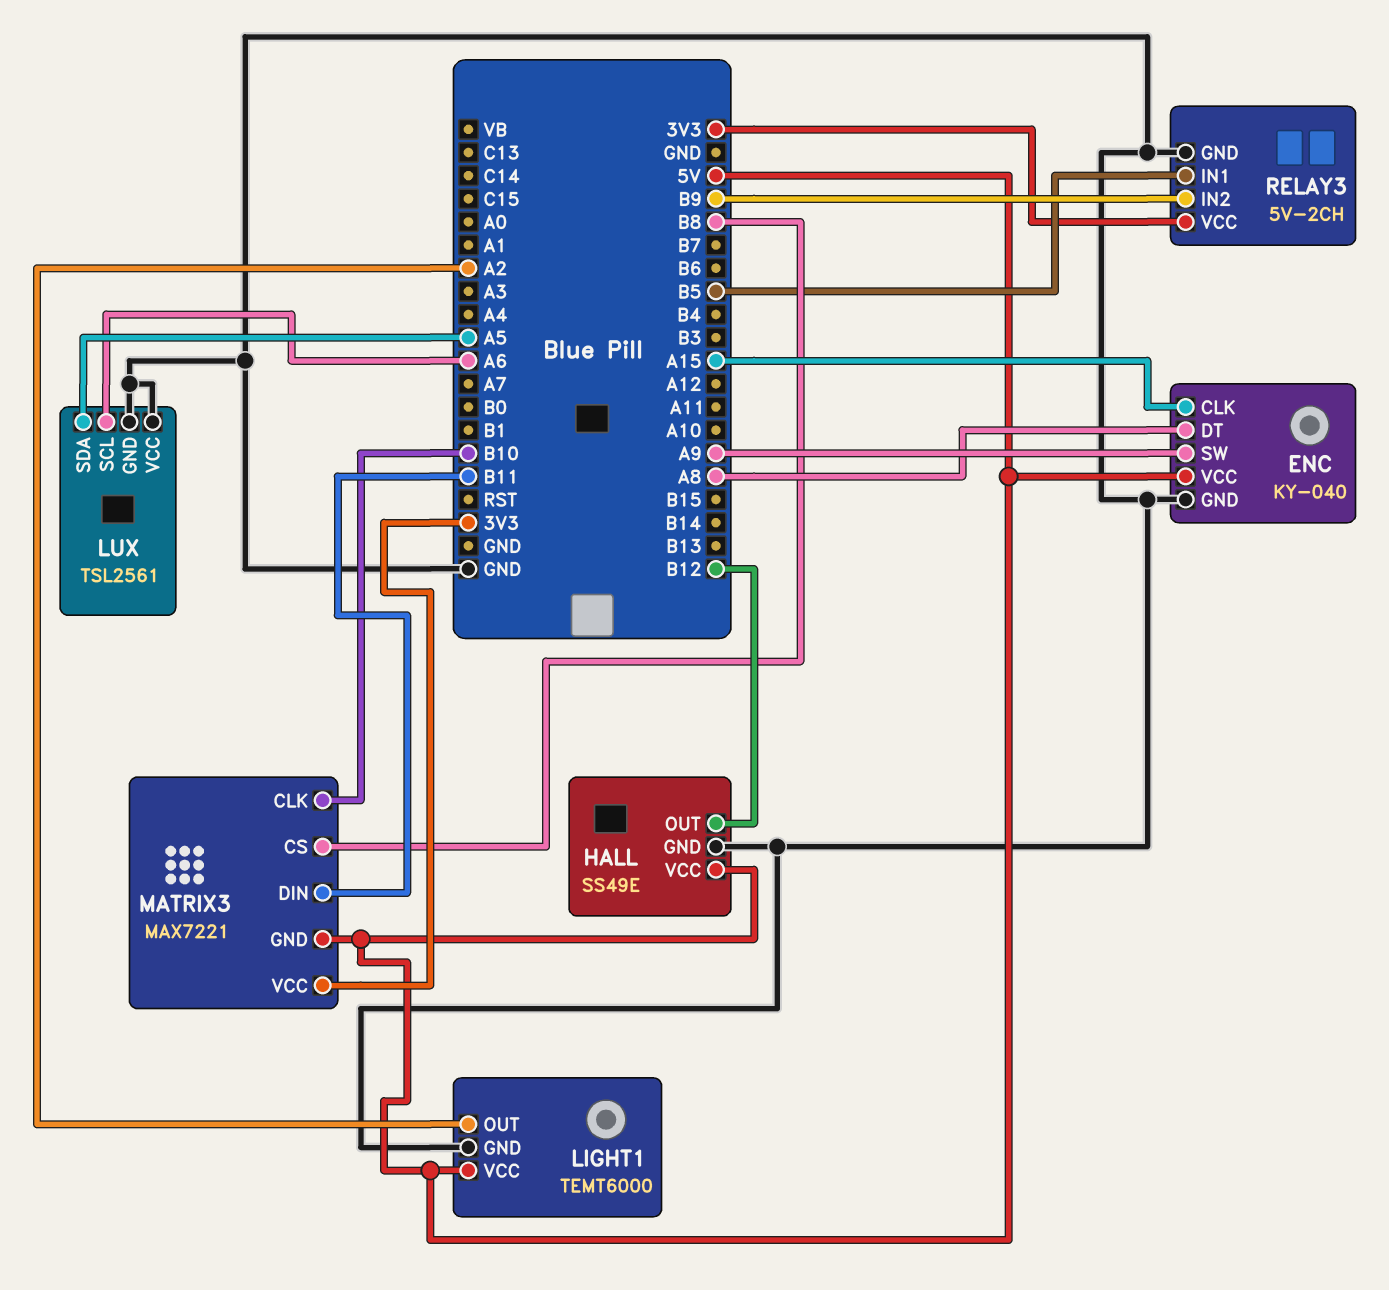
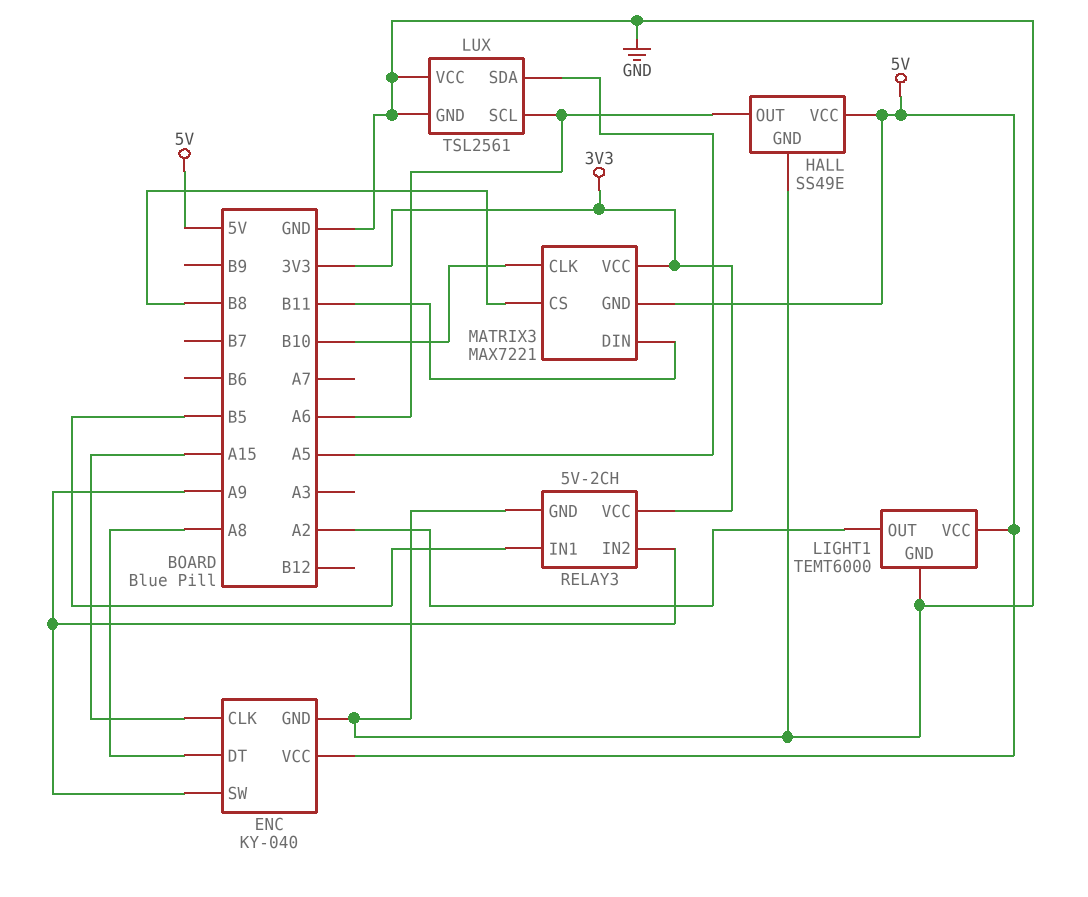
HALL pin OUT: B12 -> A6
RELAY3 pin IN2: B9 -> A9

